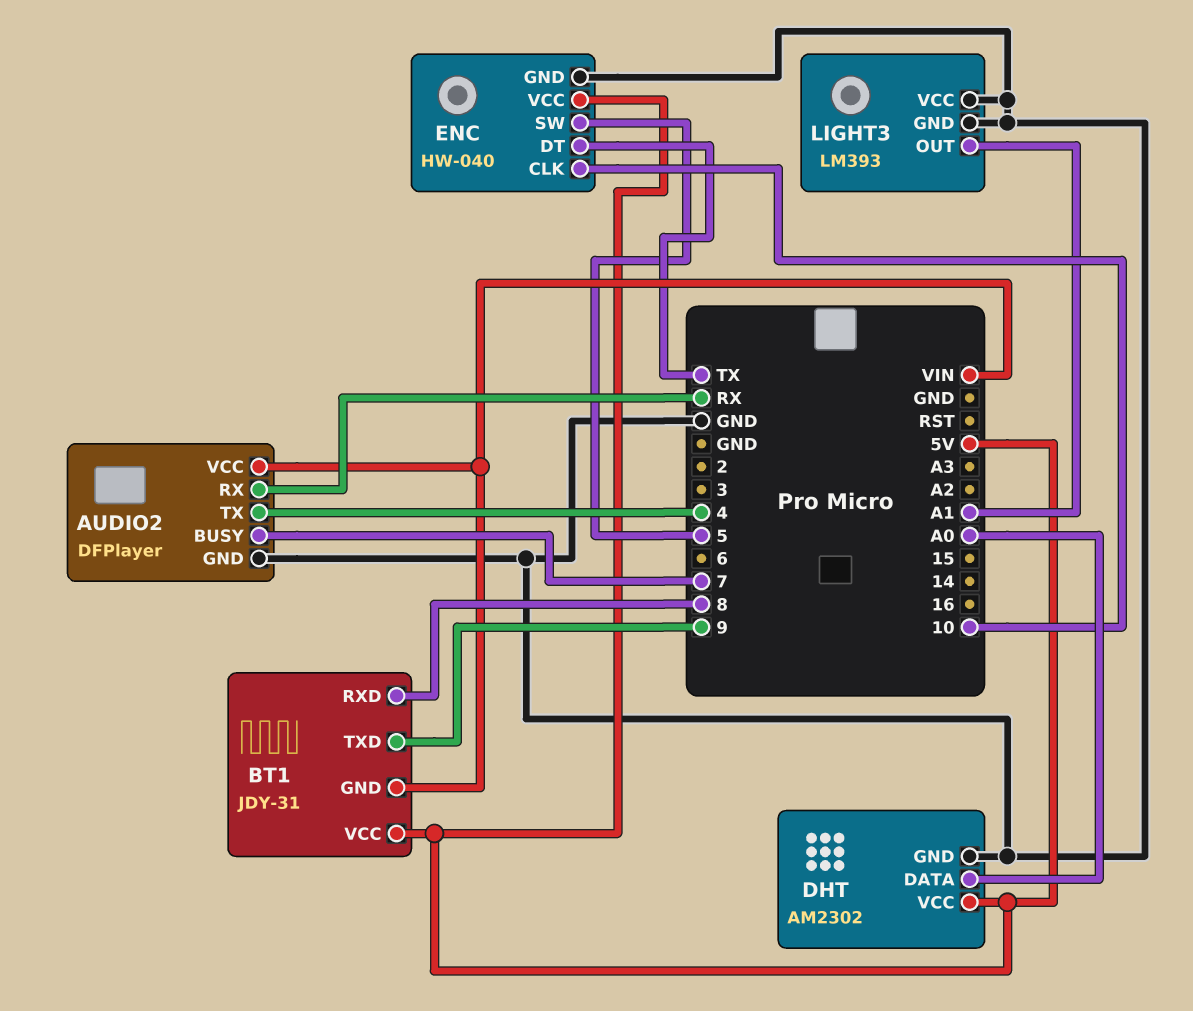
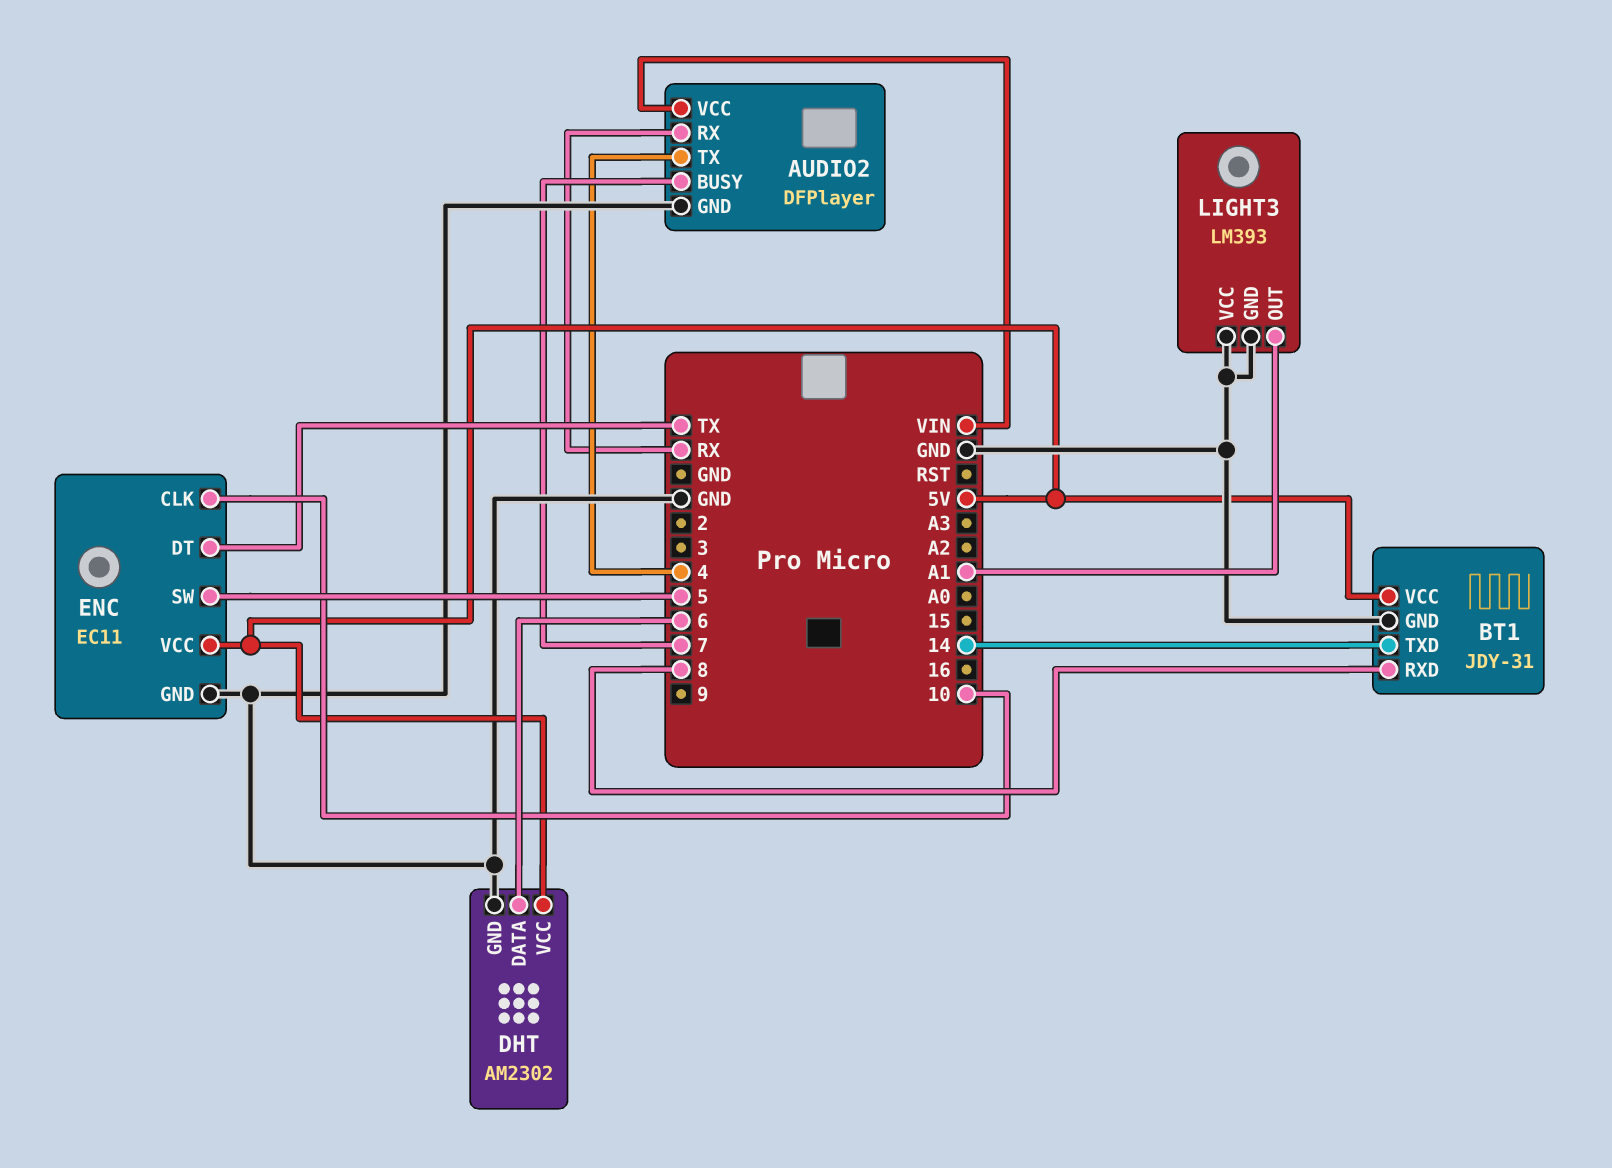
BT1 pin GND: VIN -> GND
BT1 pin TXD: 9 -> 14
DHT pin DATA: A0 -> 6
ENC: HW-040 -> EC11

